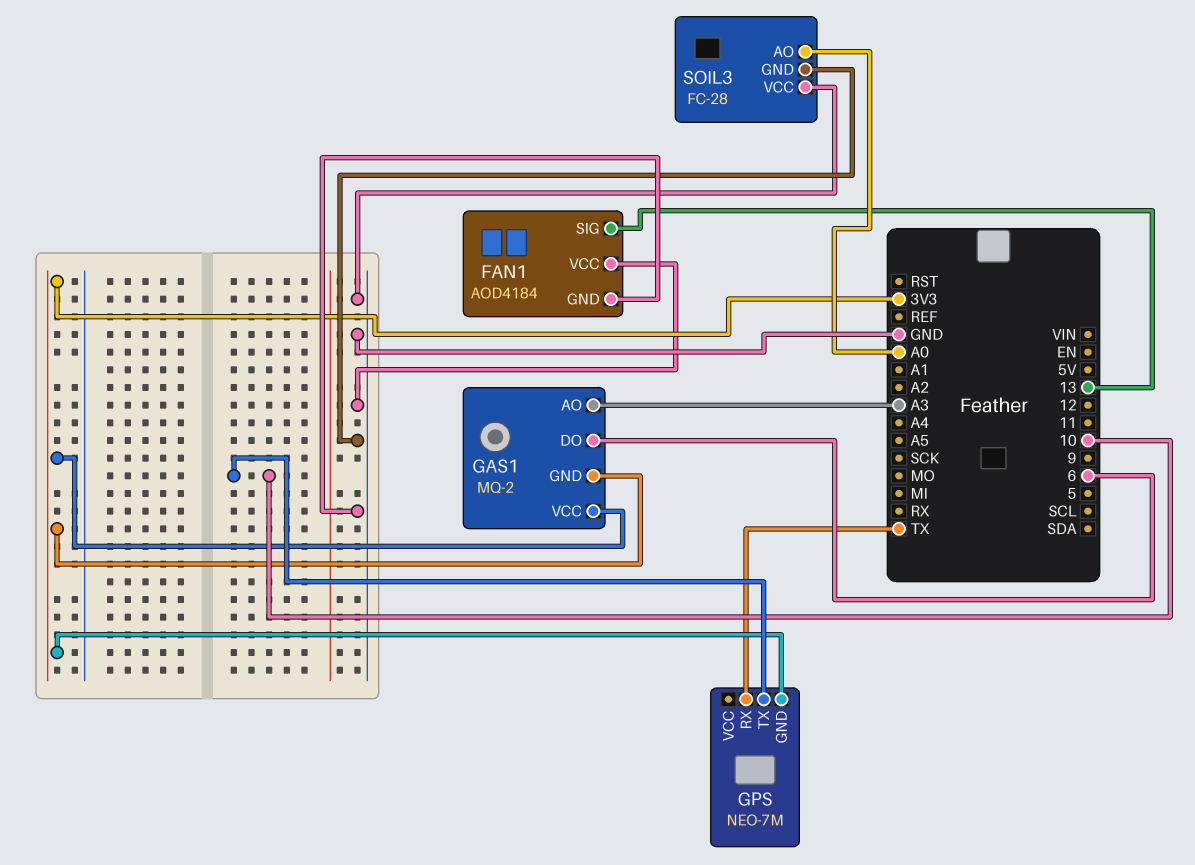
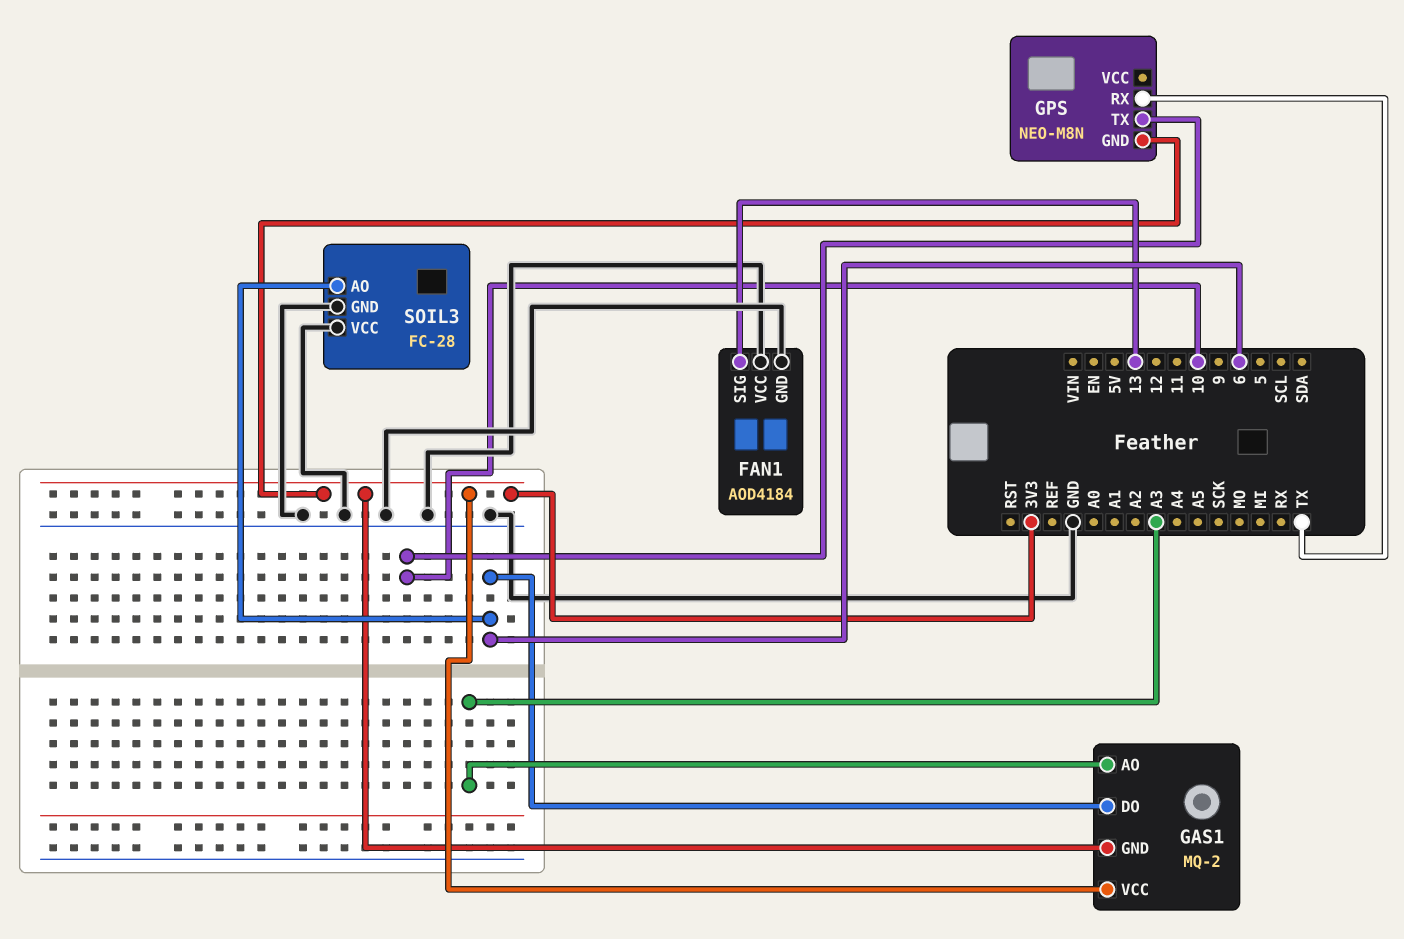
GPS: NEO-7M -> NEO-M8N
SOIL3 pin AO: A0 -> 6

